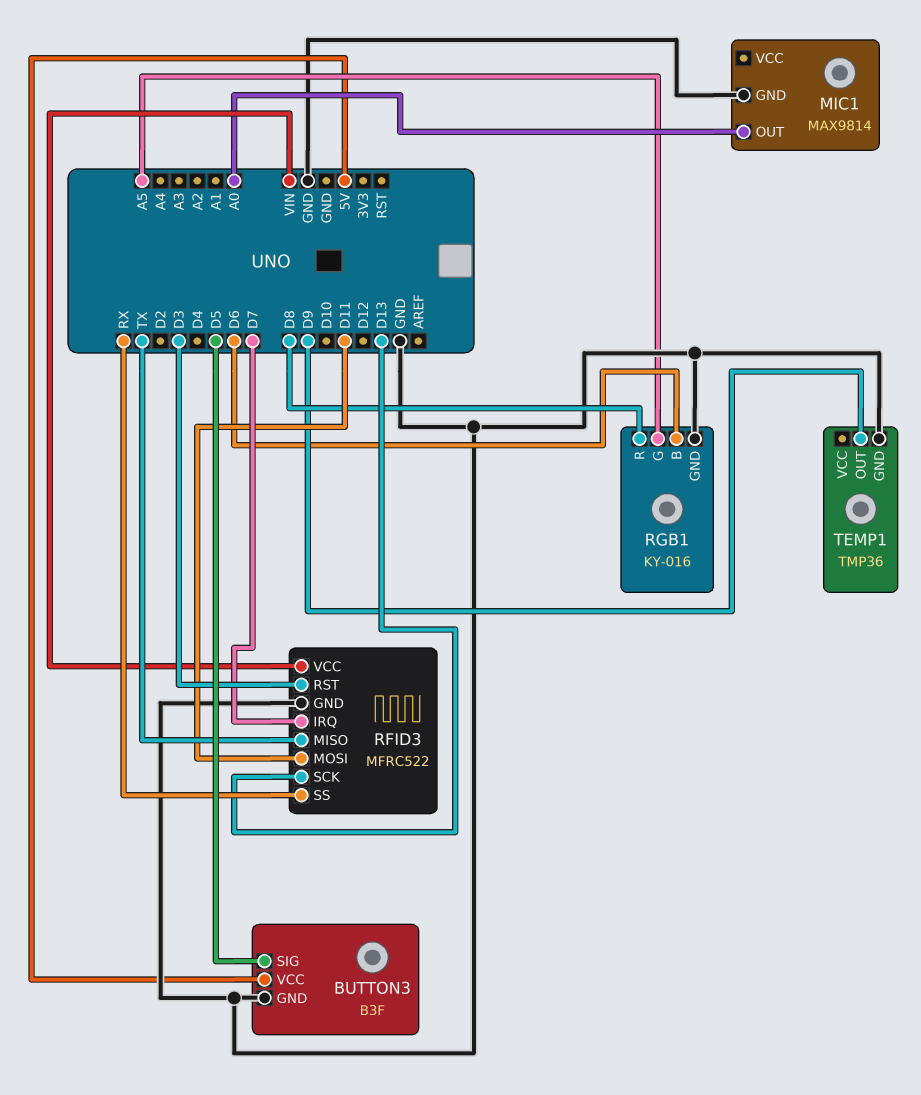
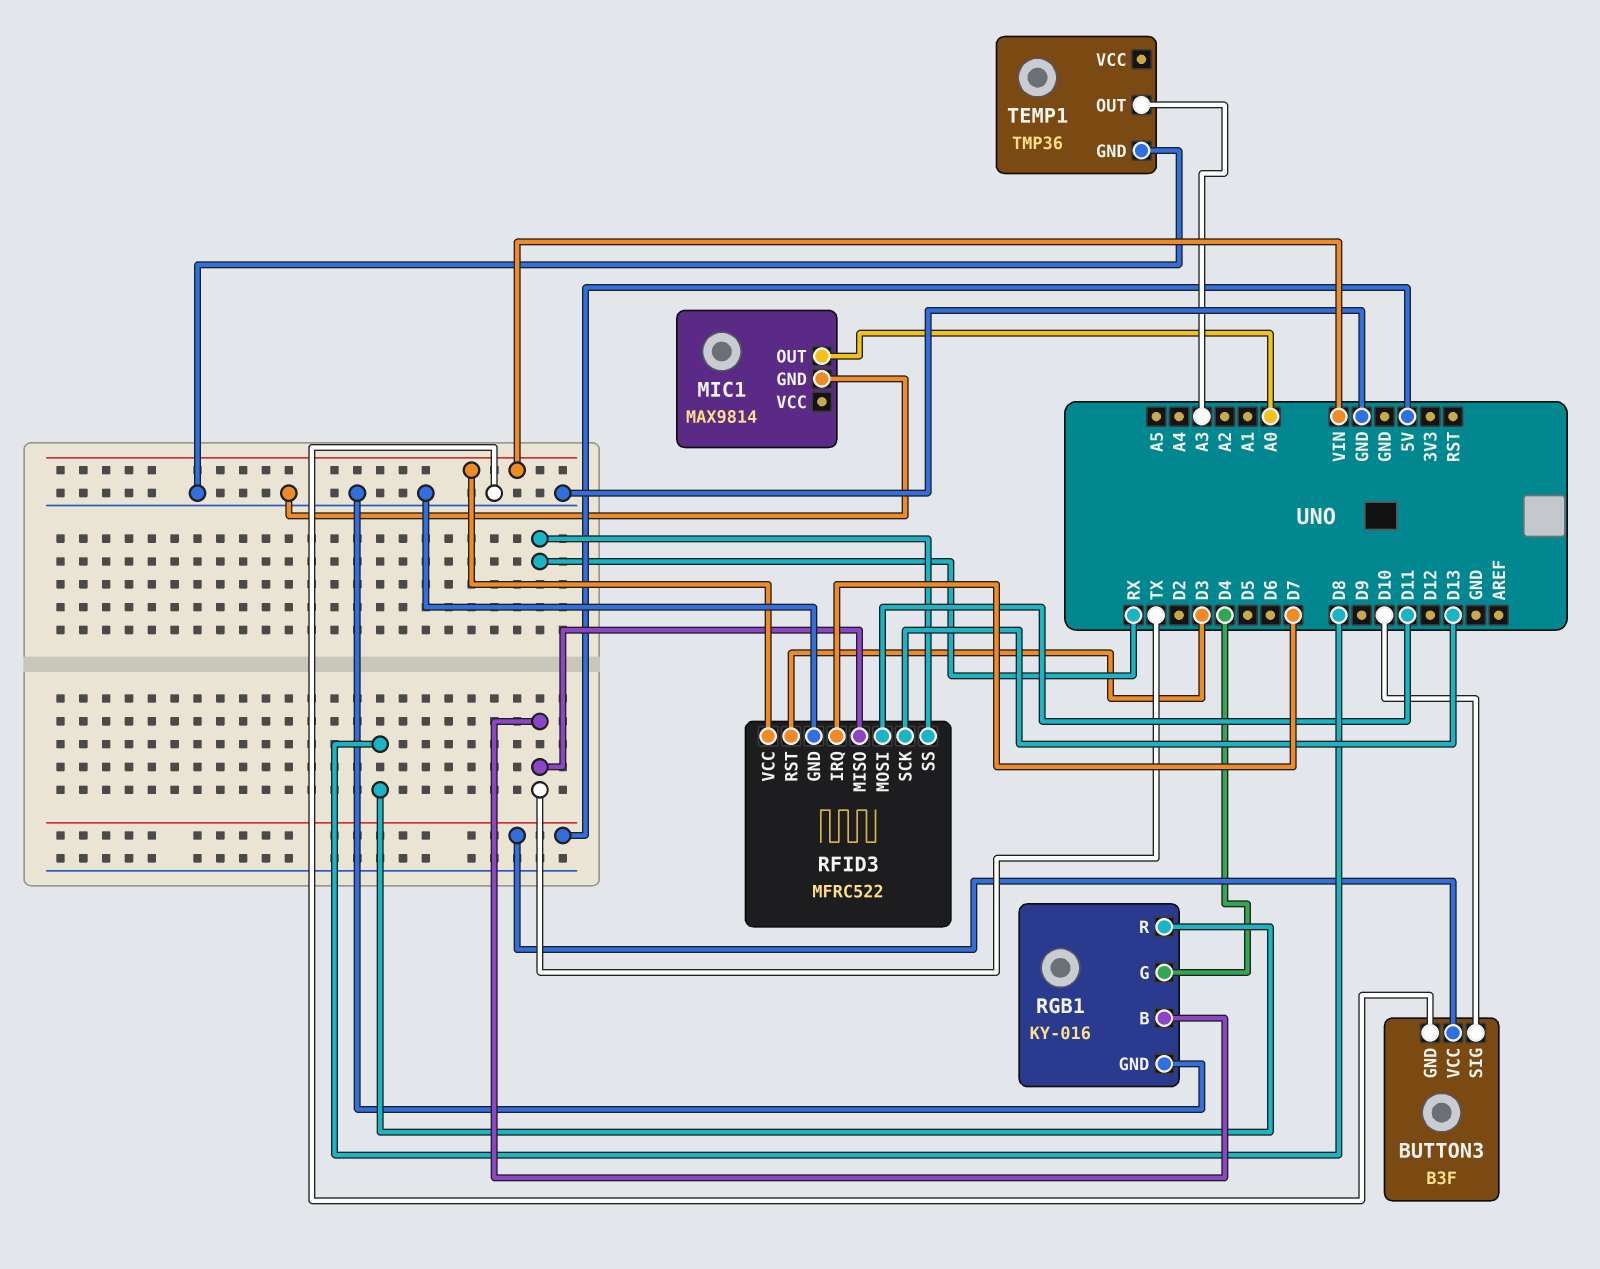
BUTTON3 pin SIG: D5 -> D10
RGB1 pin B: D6 -> TX
RGB1 pin G: A5 -> D4
TEMP1 pin OUT: D9 -> A3

